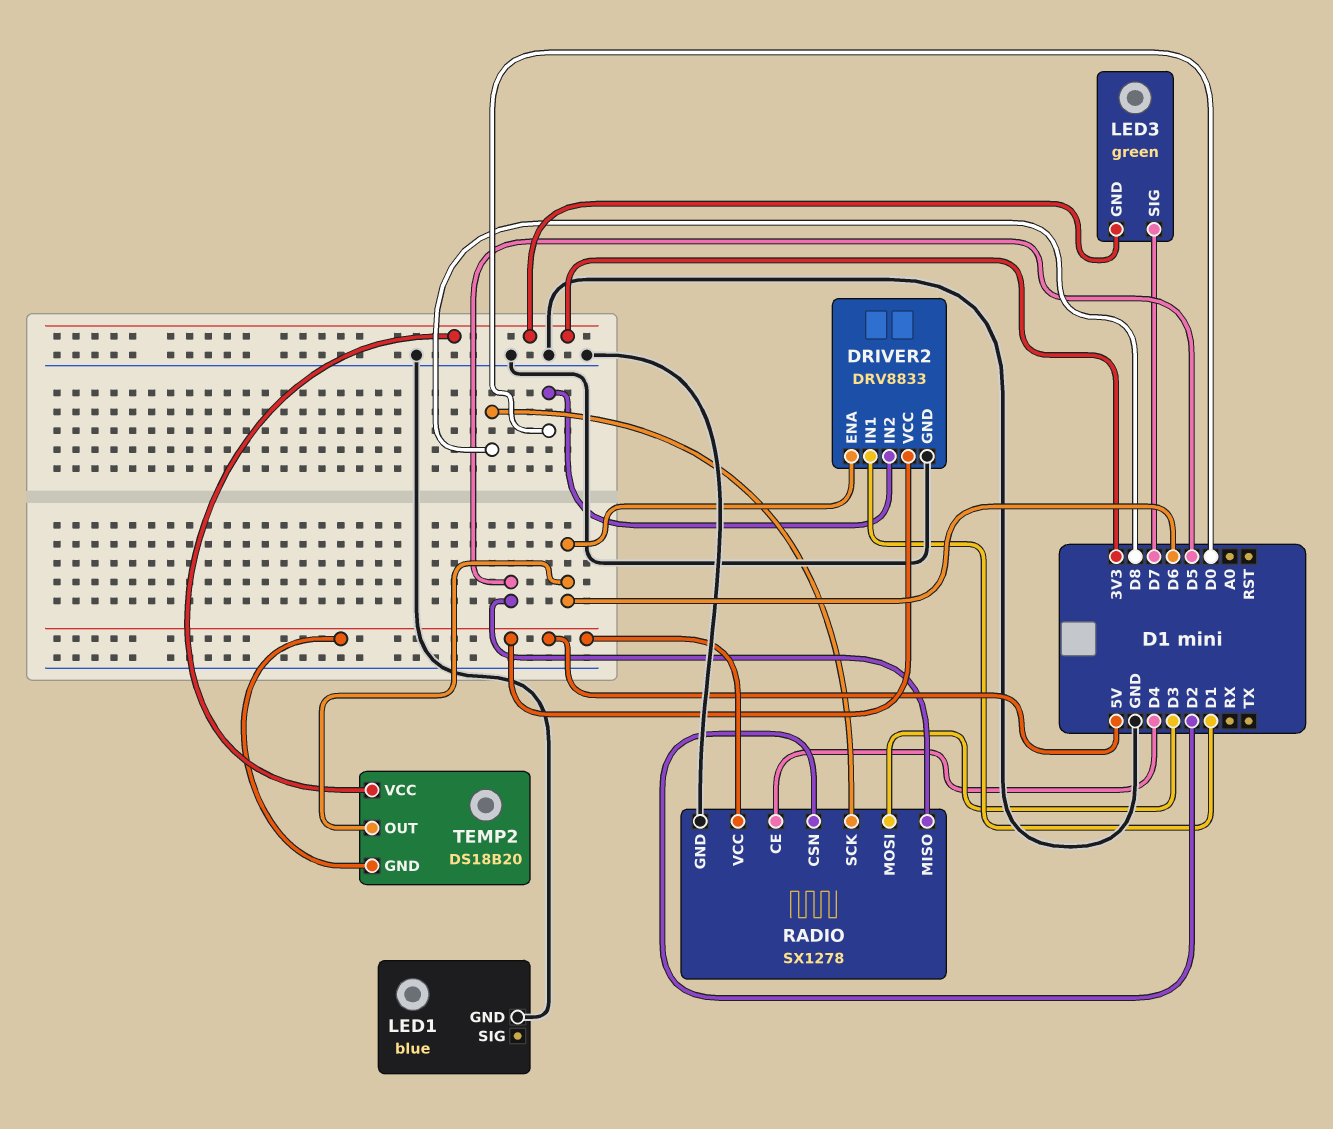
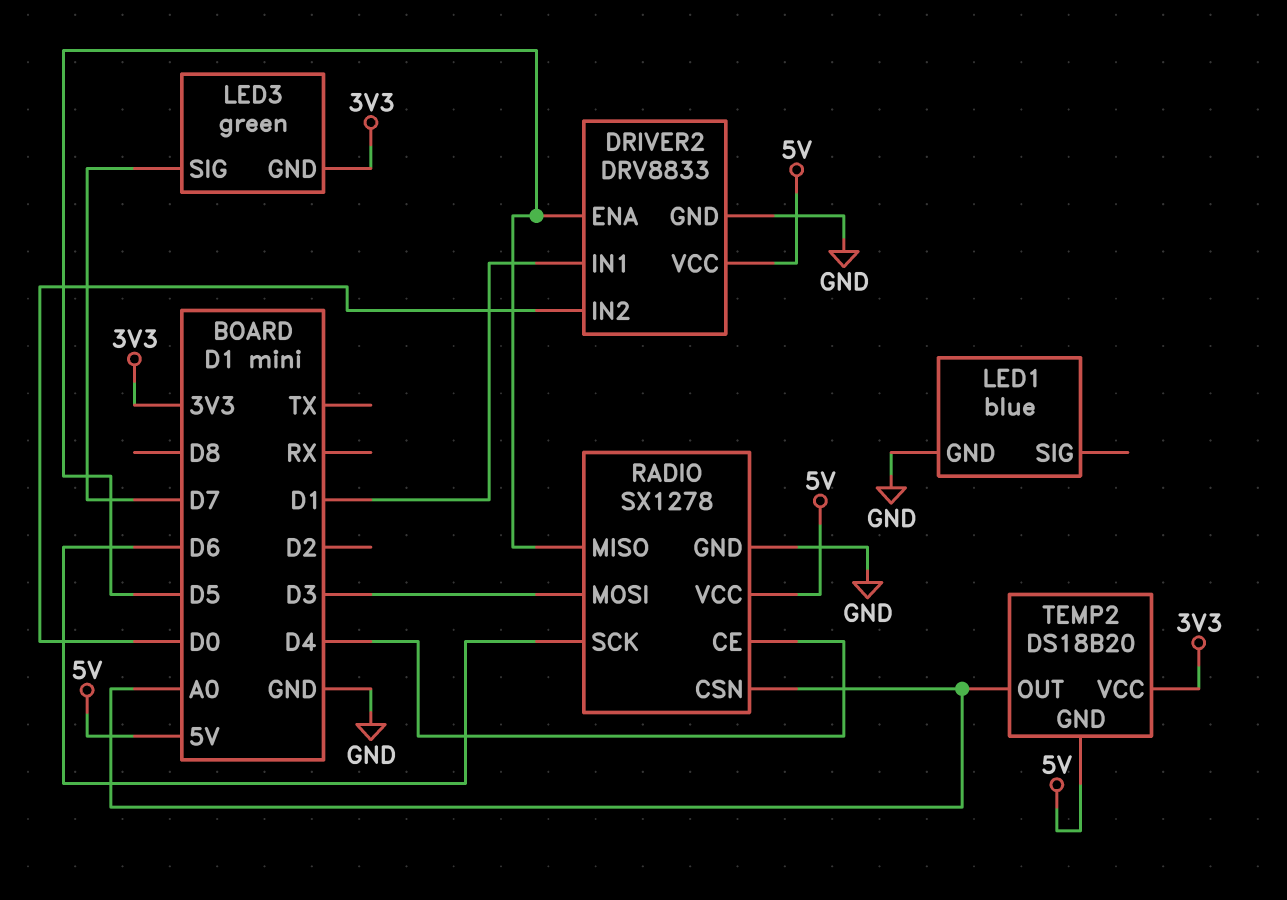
DRIVER2 pin ENA: D6 -> D5
RADIO pin CSN: D2 -> A0
RADIO pin SCK: D8 -> D6
TEMP2 pin OUT: D6 -> A0

